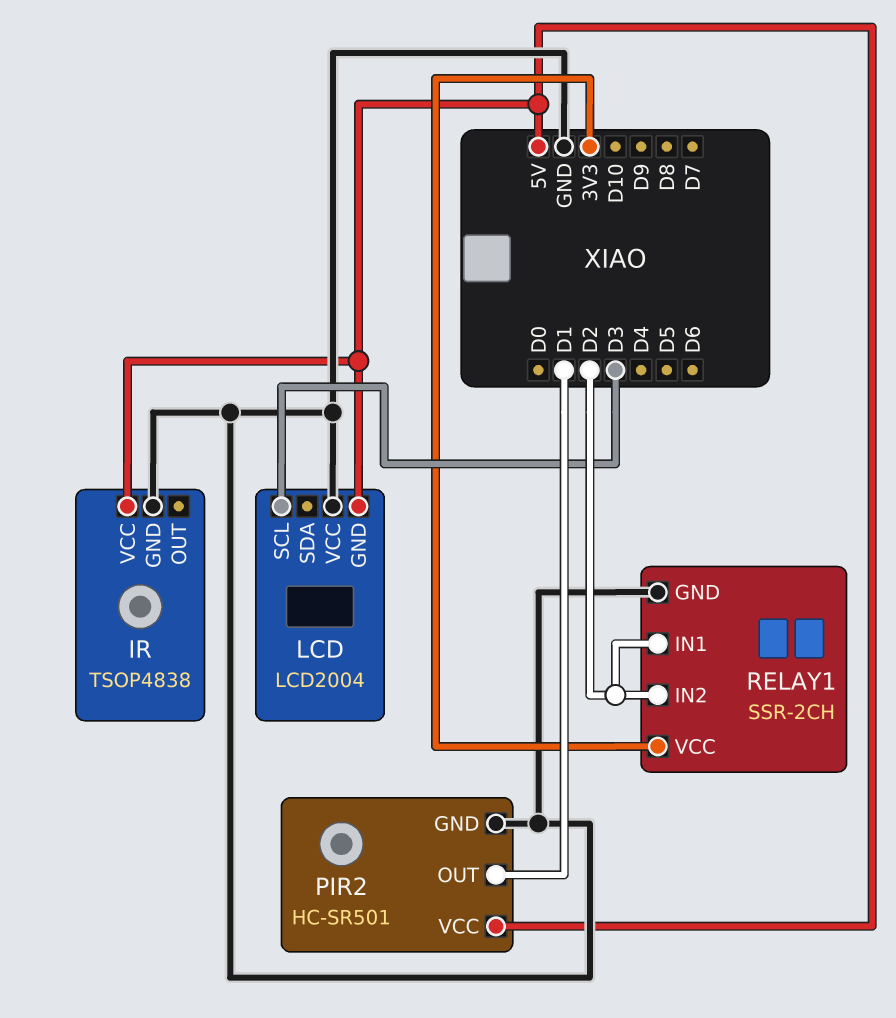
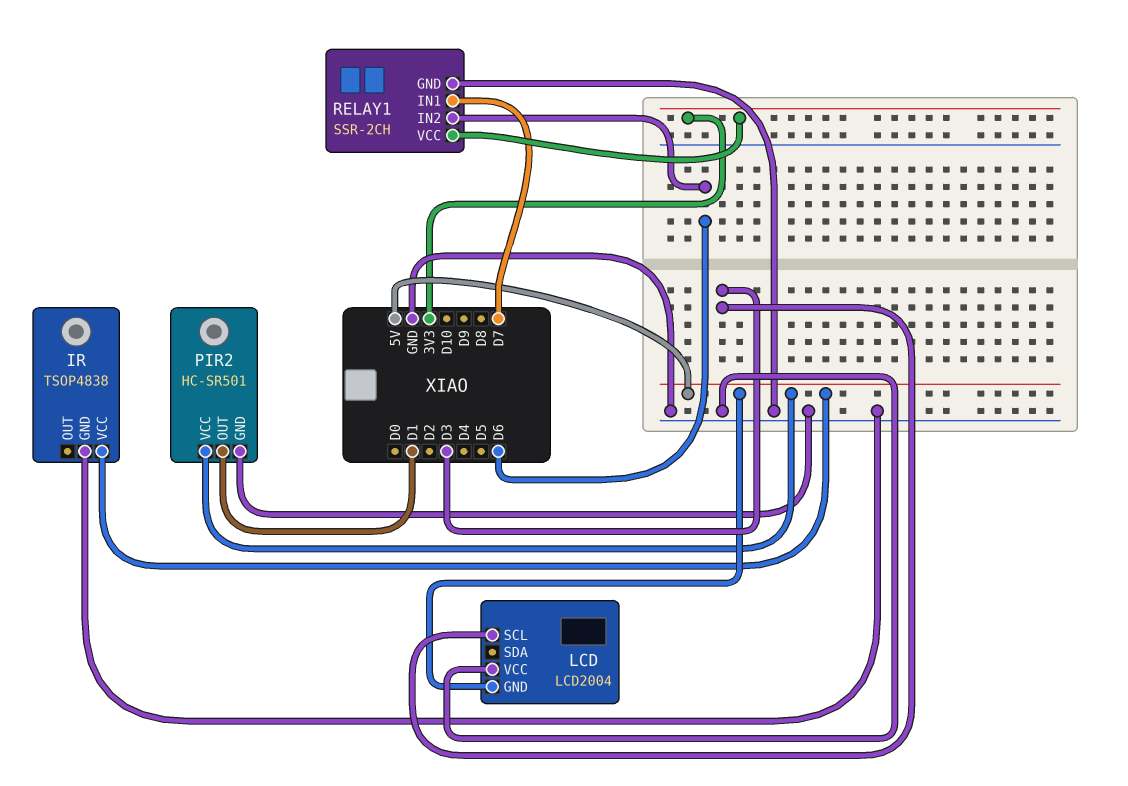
RELAY1 pin IN1: D2 -> D7
RELAY1 pin IN2: D2 -> D6

